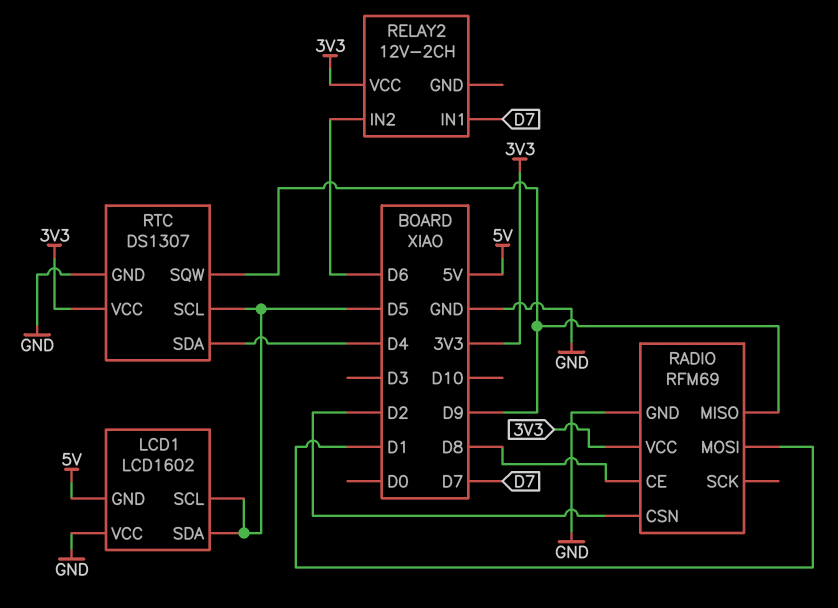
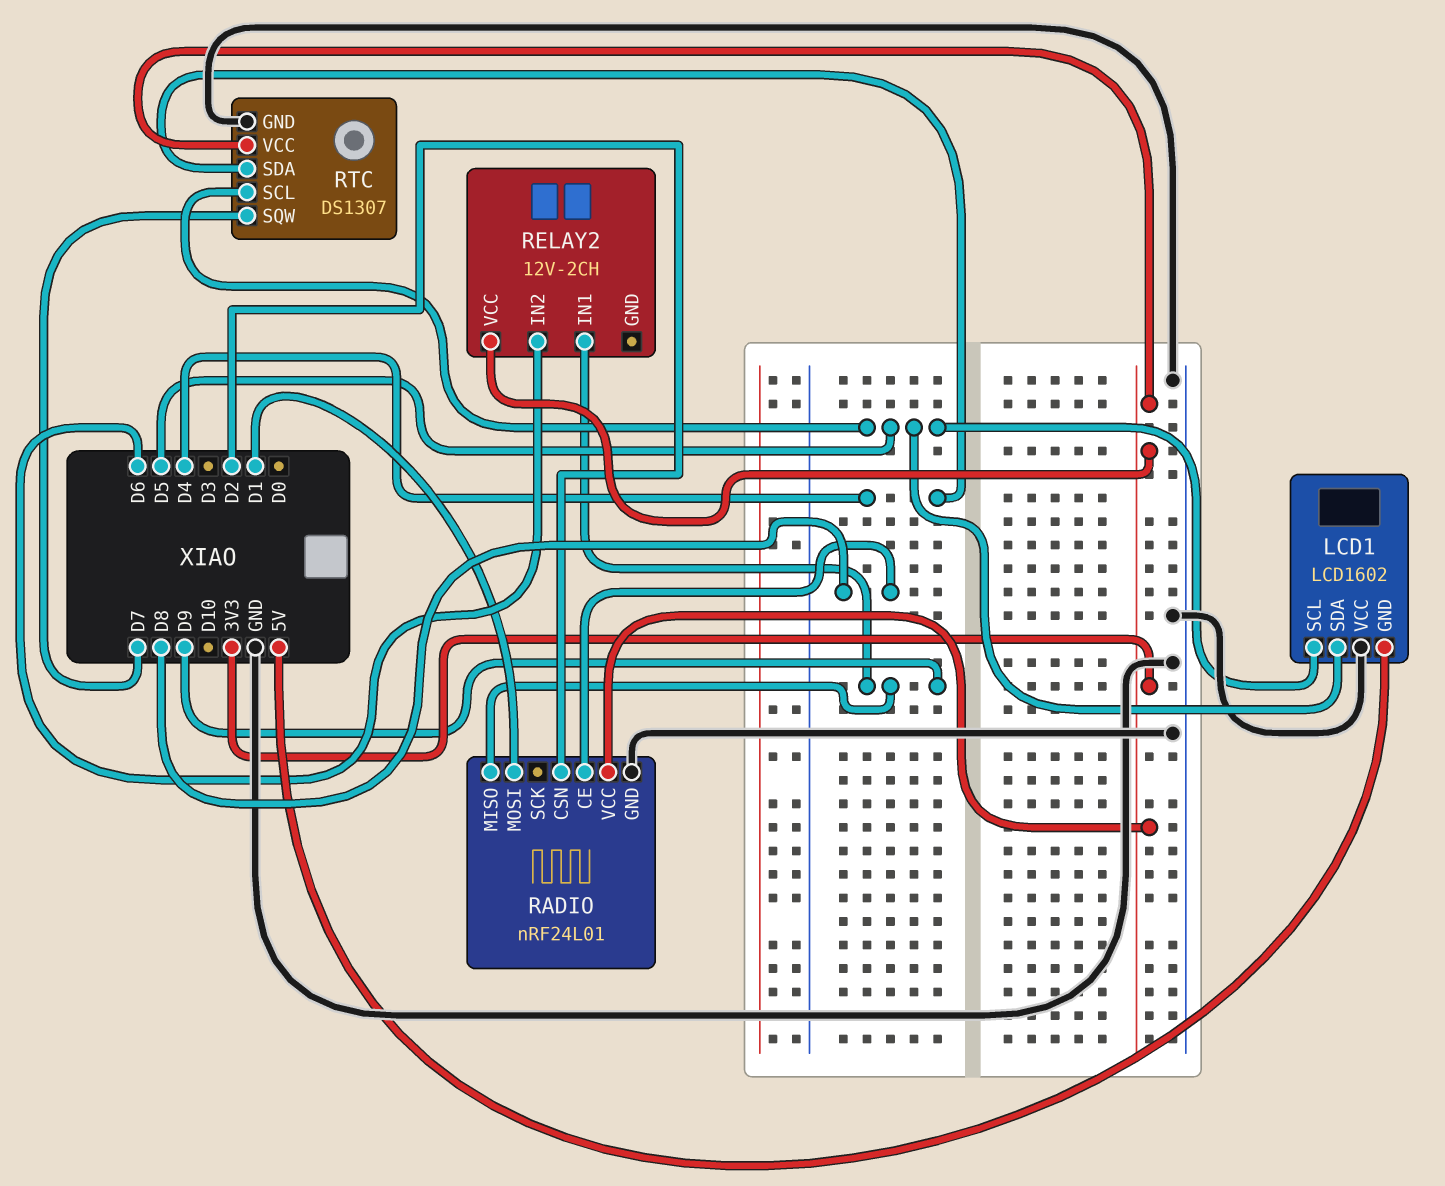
RADIO: RFM69 -> nRF24L01
RELAY2 pin IN1: D7 -> D9
RTC pin SQW: D9 -> D7

